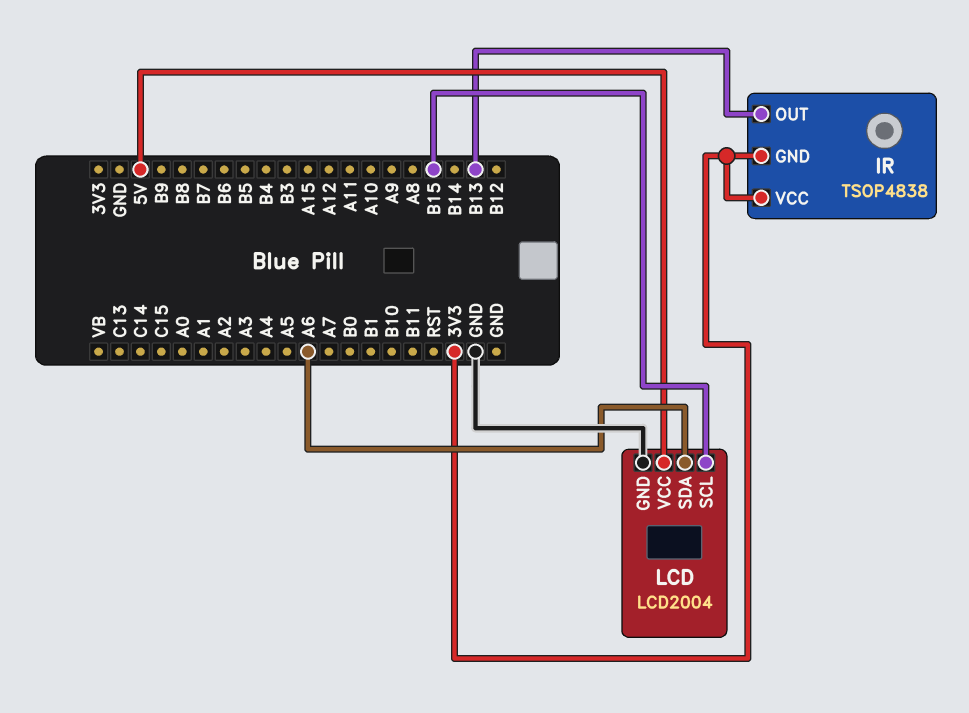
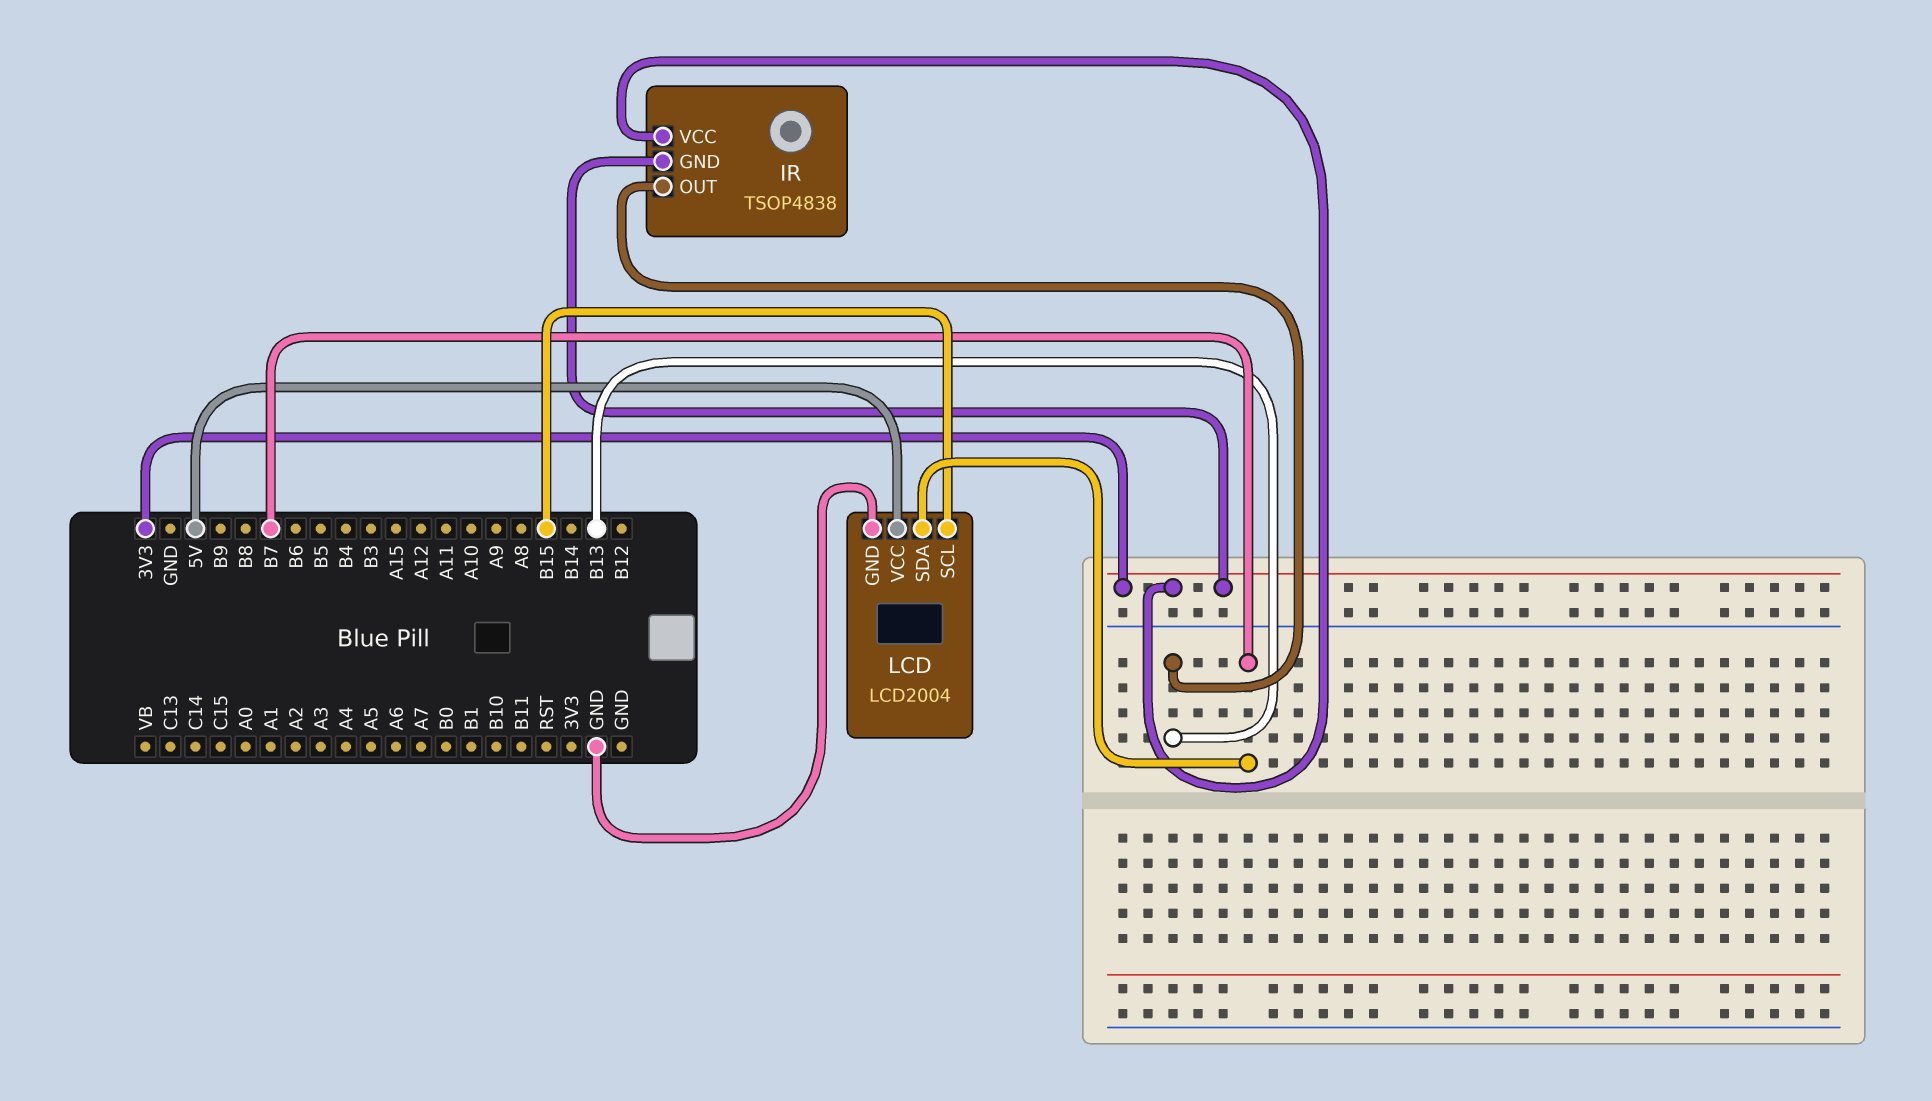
LCD pin SDA: A6 -> B7

